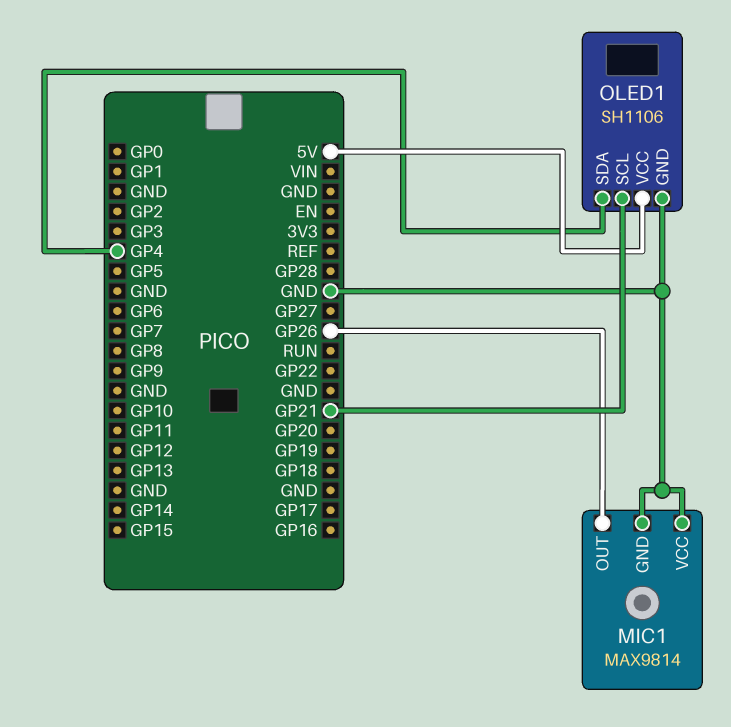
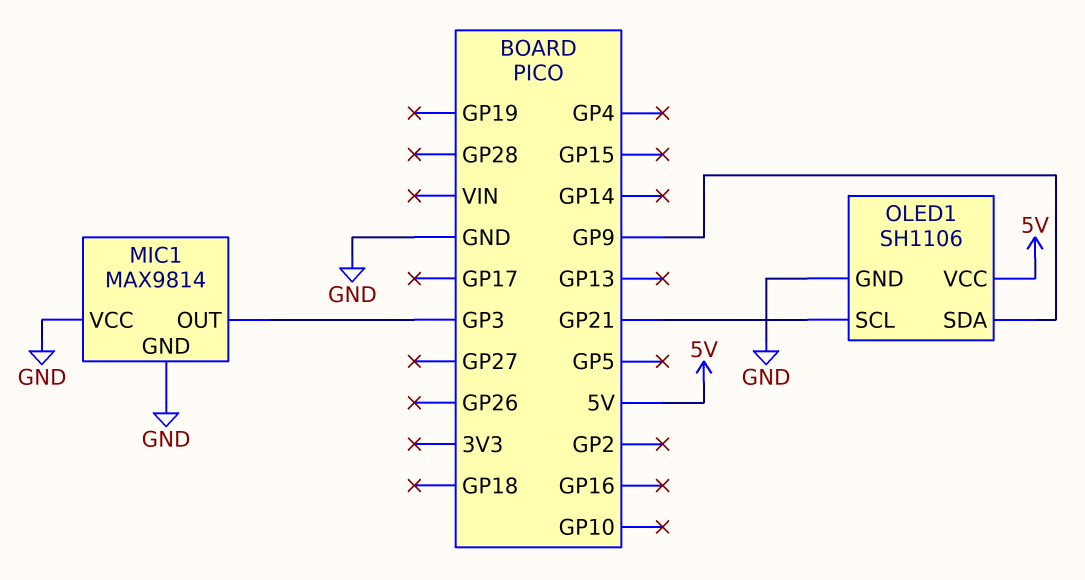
MIC1 pin OUT: GP26 -> GP3
OLED1 pin SDA: GP4 -> GP9

